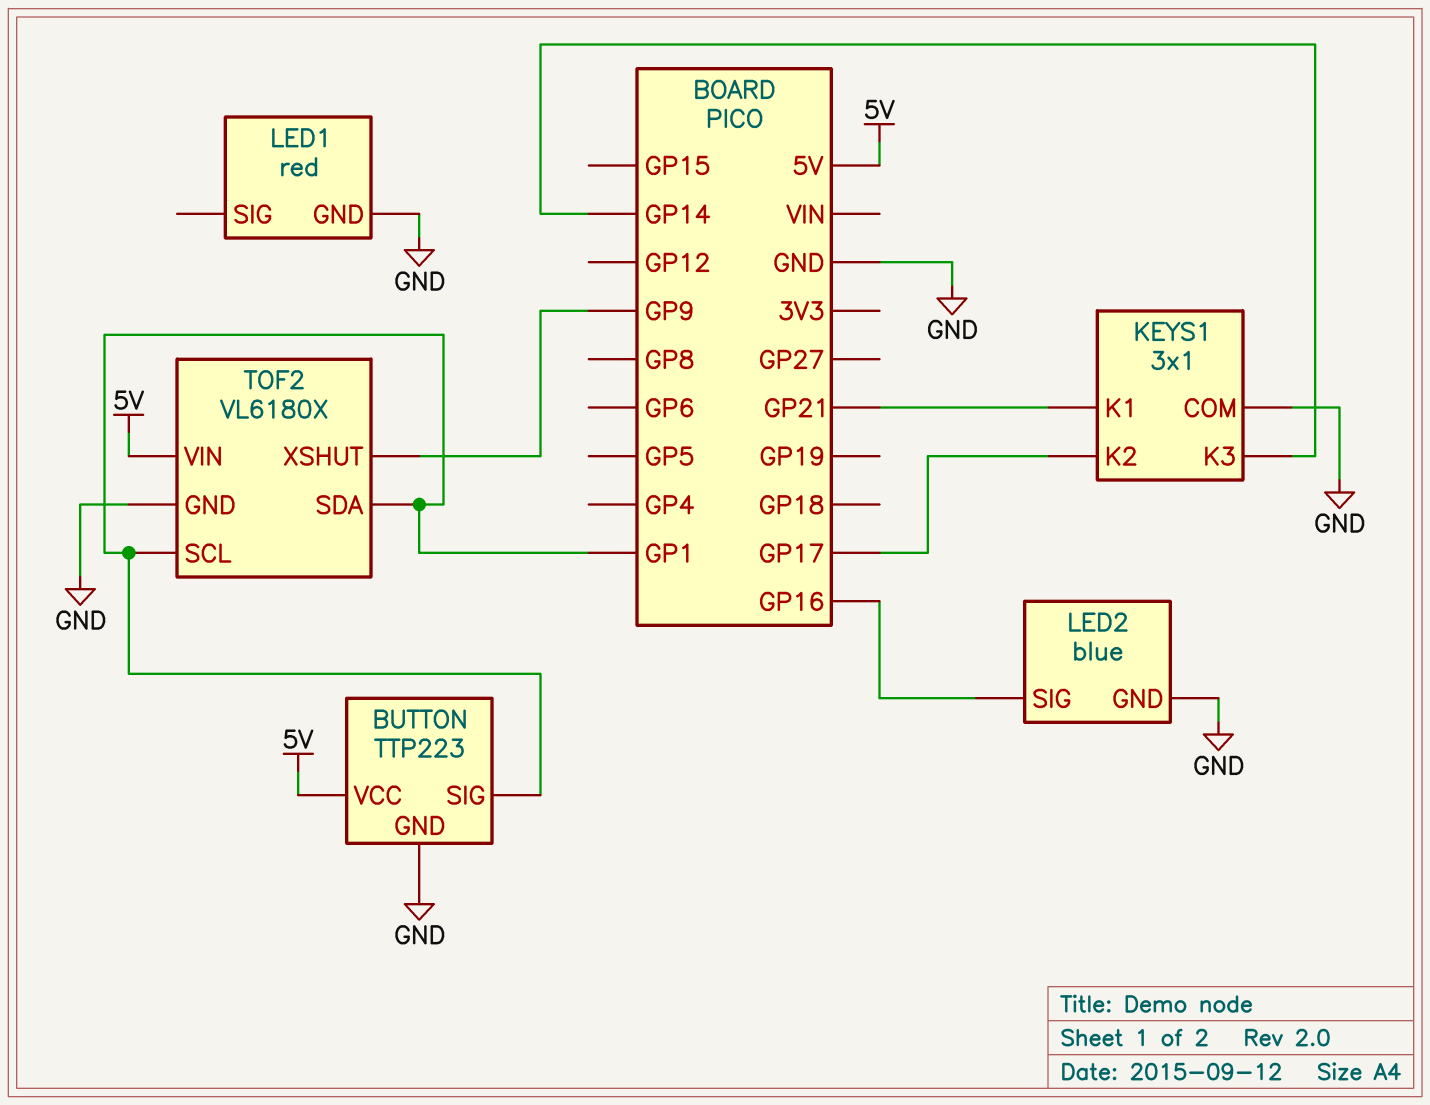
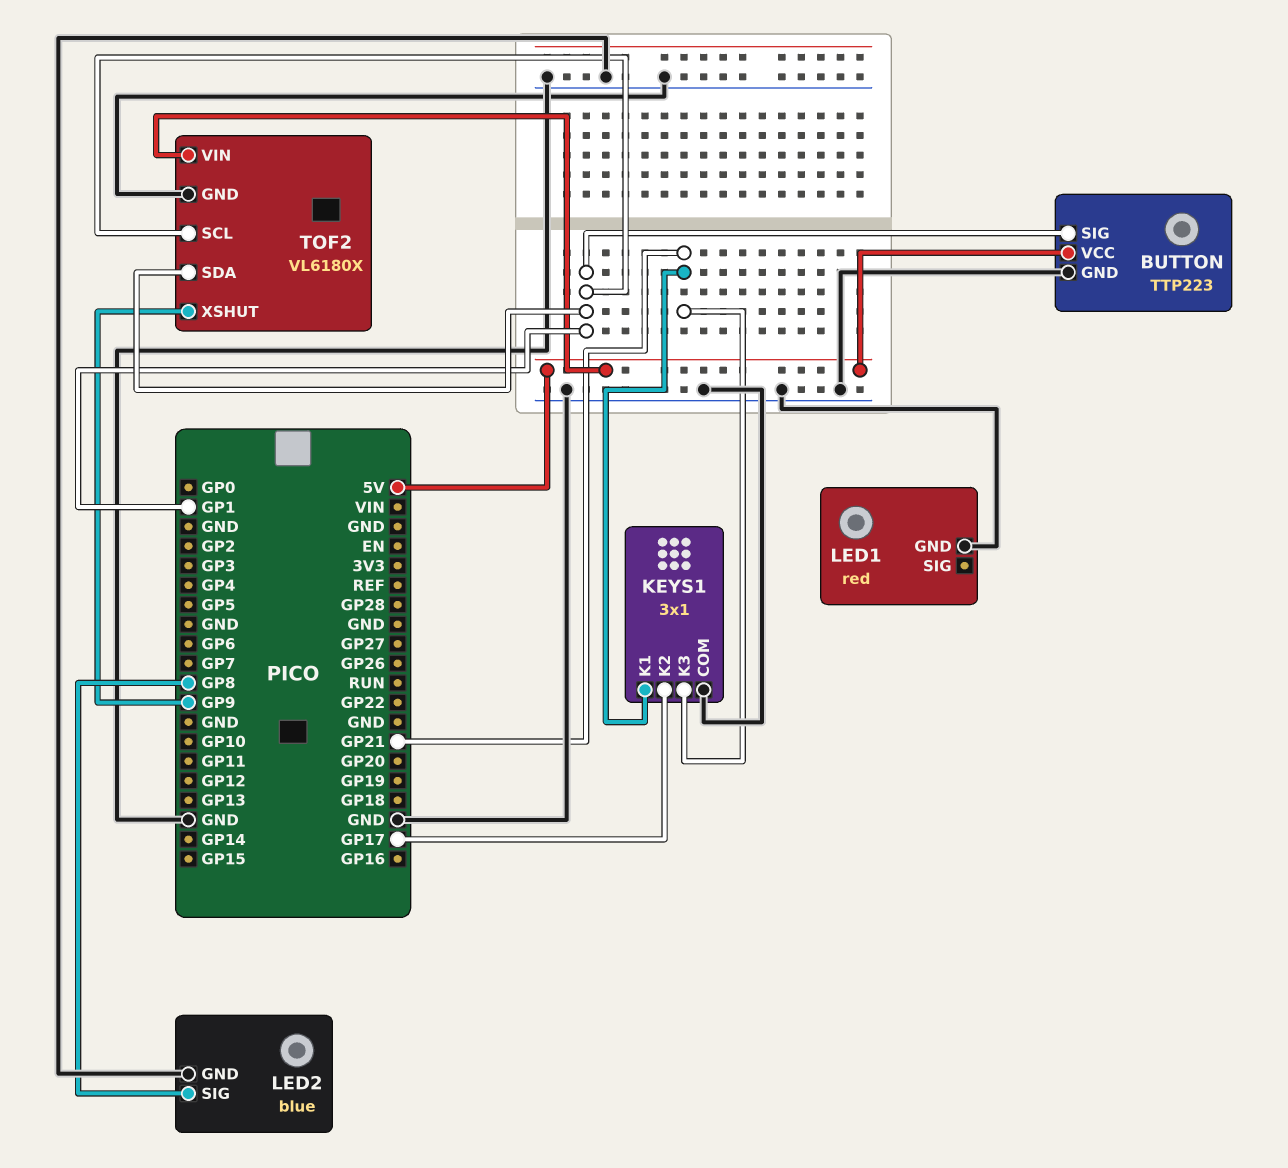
KEYS1 pin K3: GP14 -> GP21
LED2 pin SIG: GP16 -> GP8

